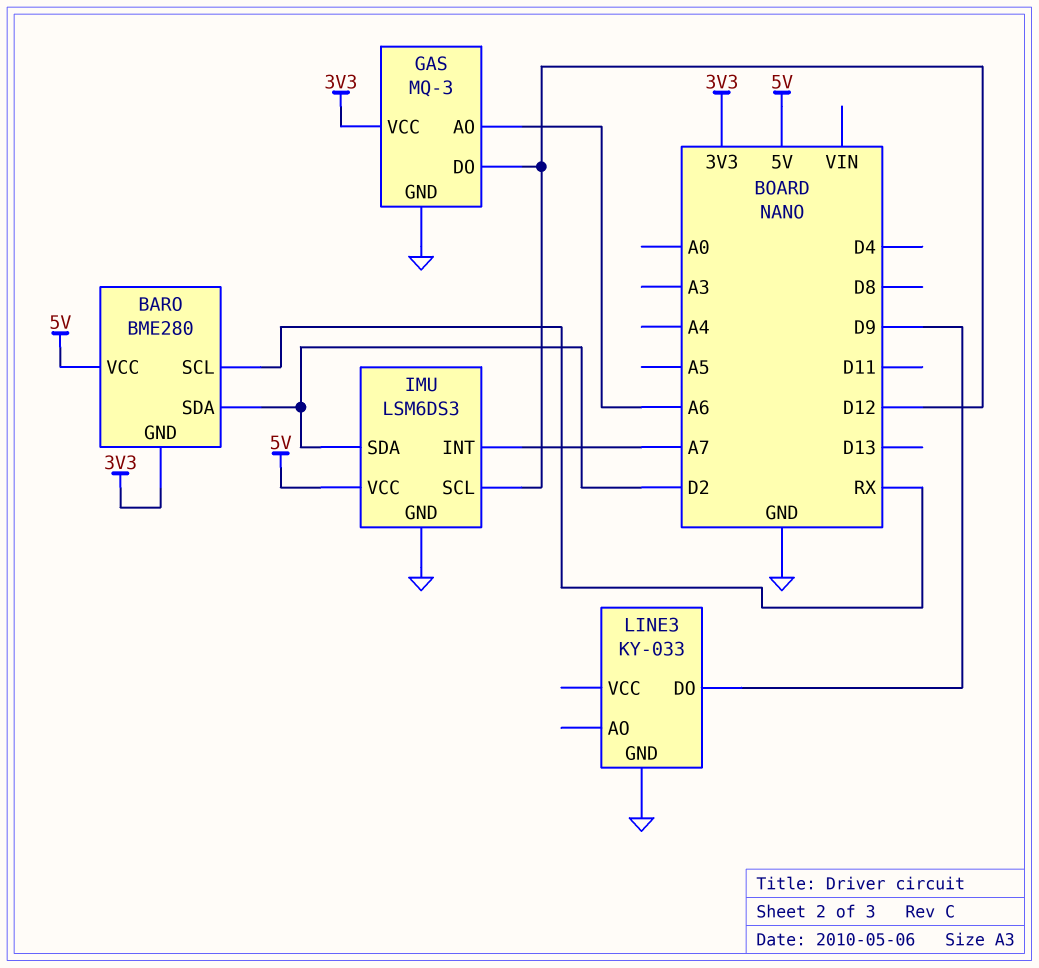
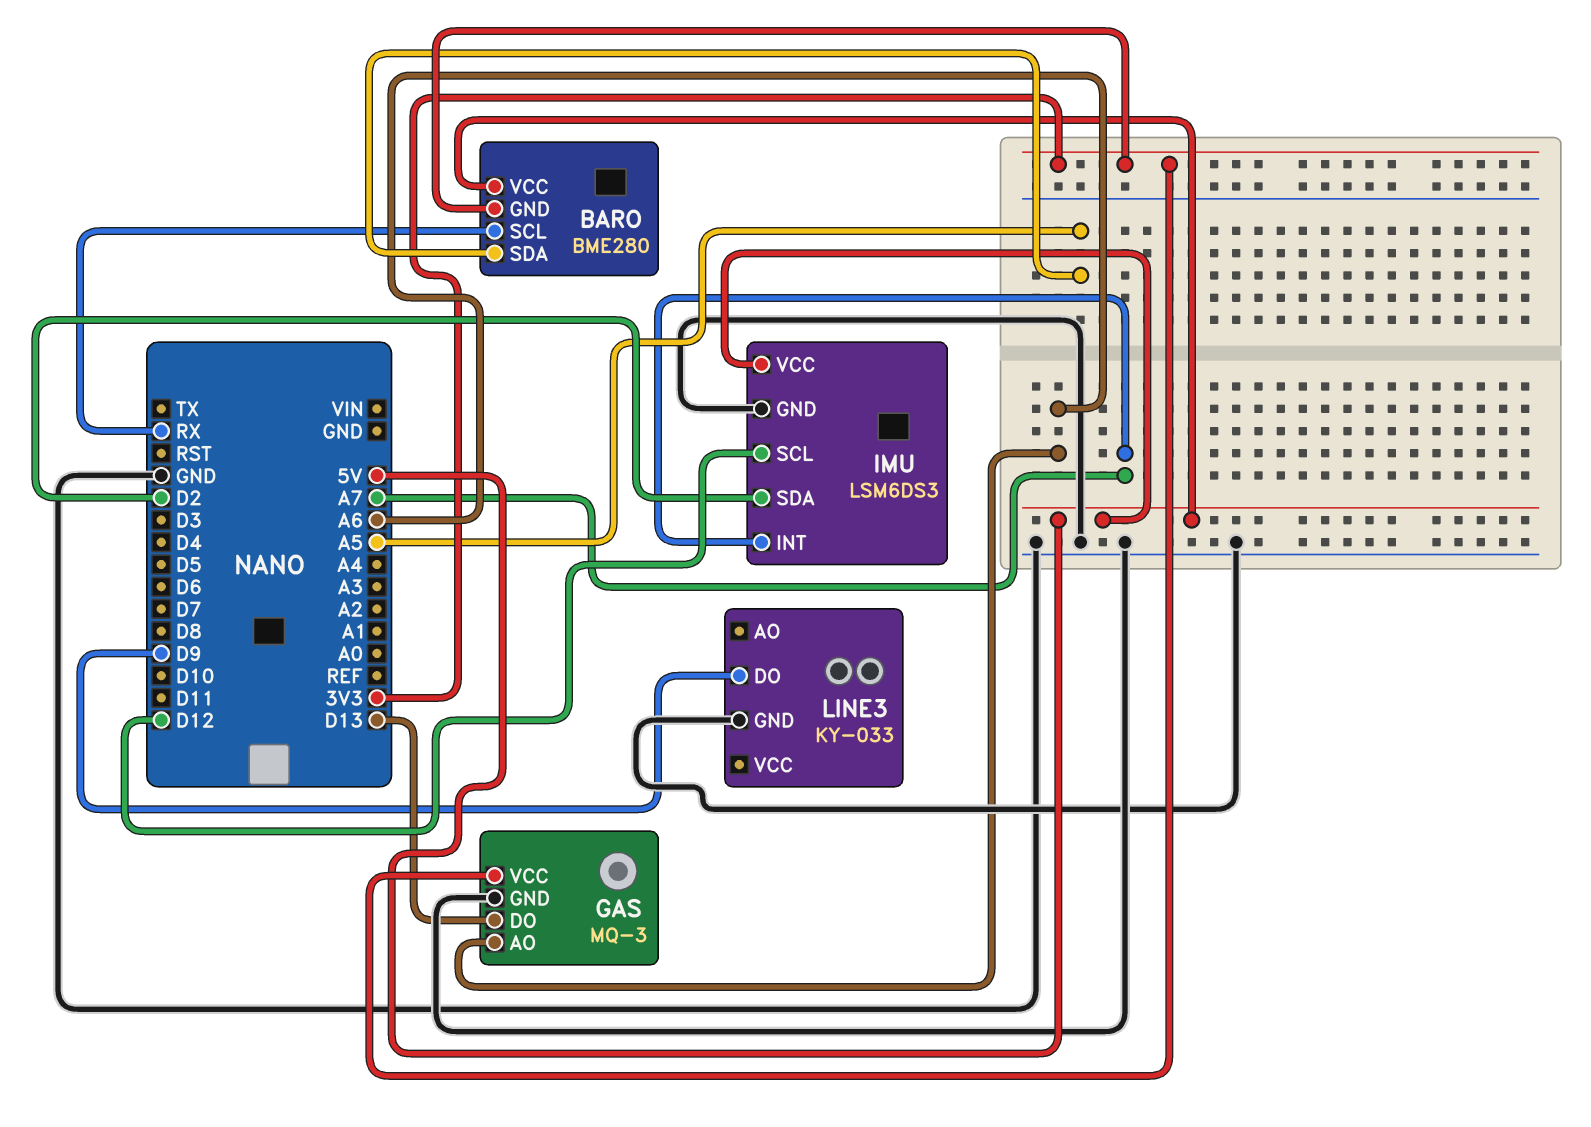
BARO pin SDA: D2 -> A5
GAS pin DO: D12 -> D13

